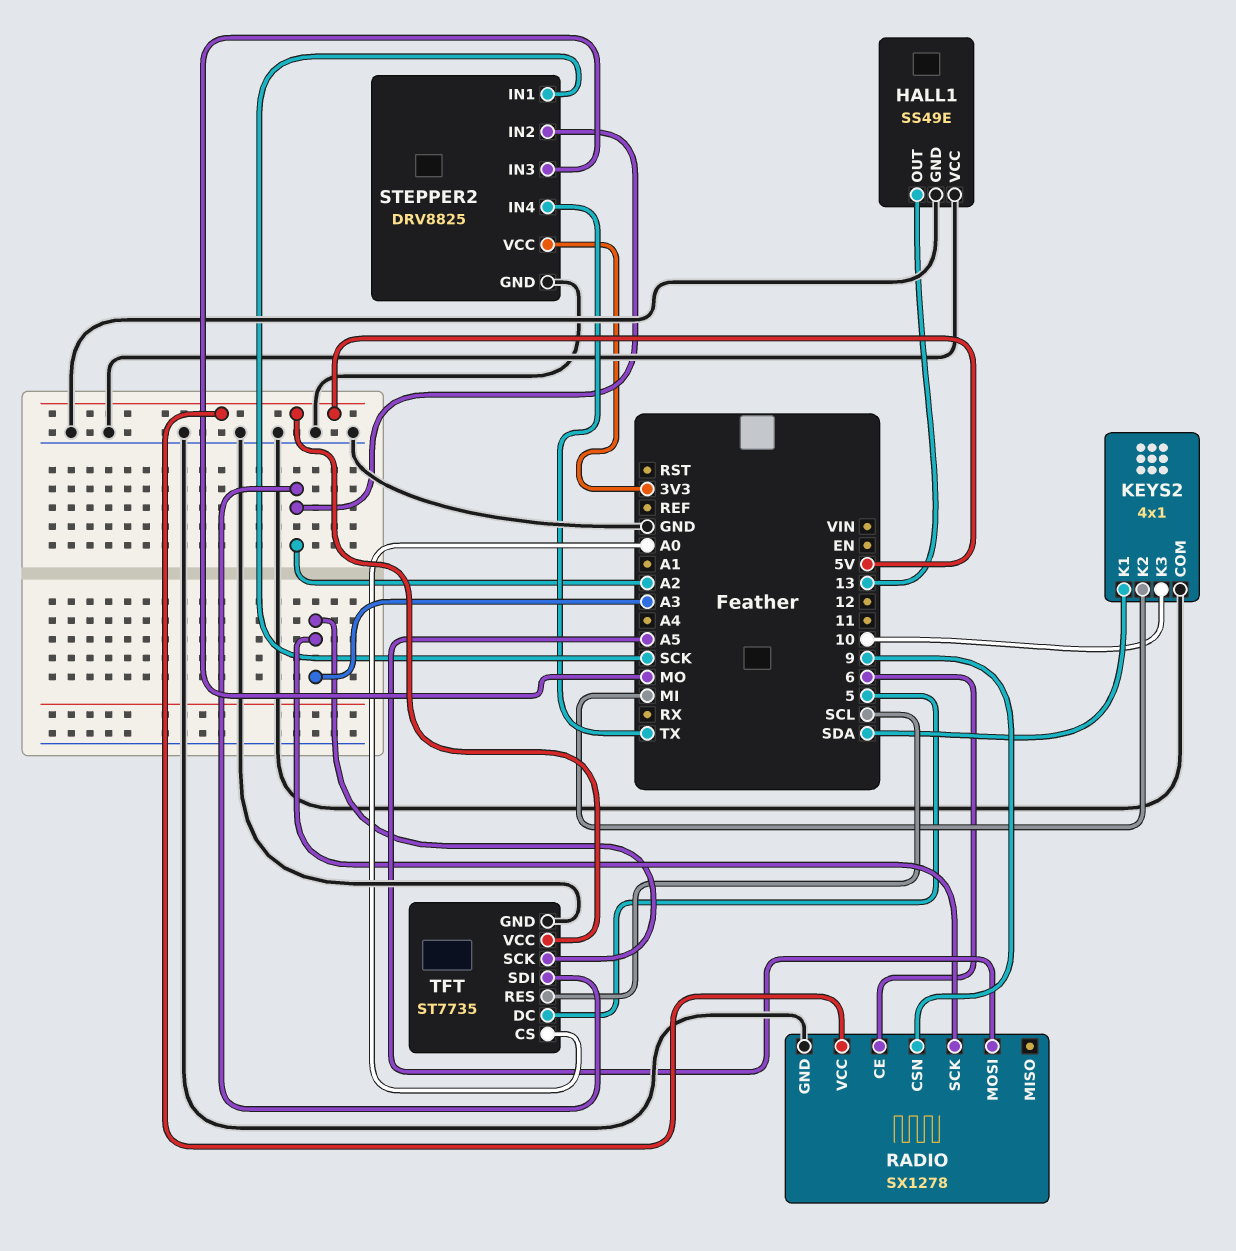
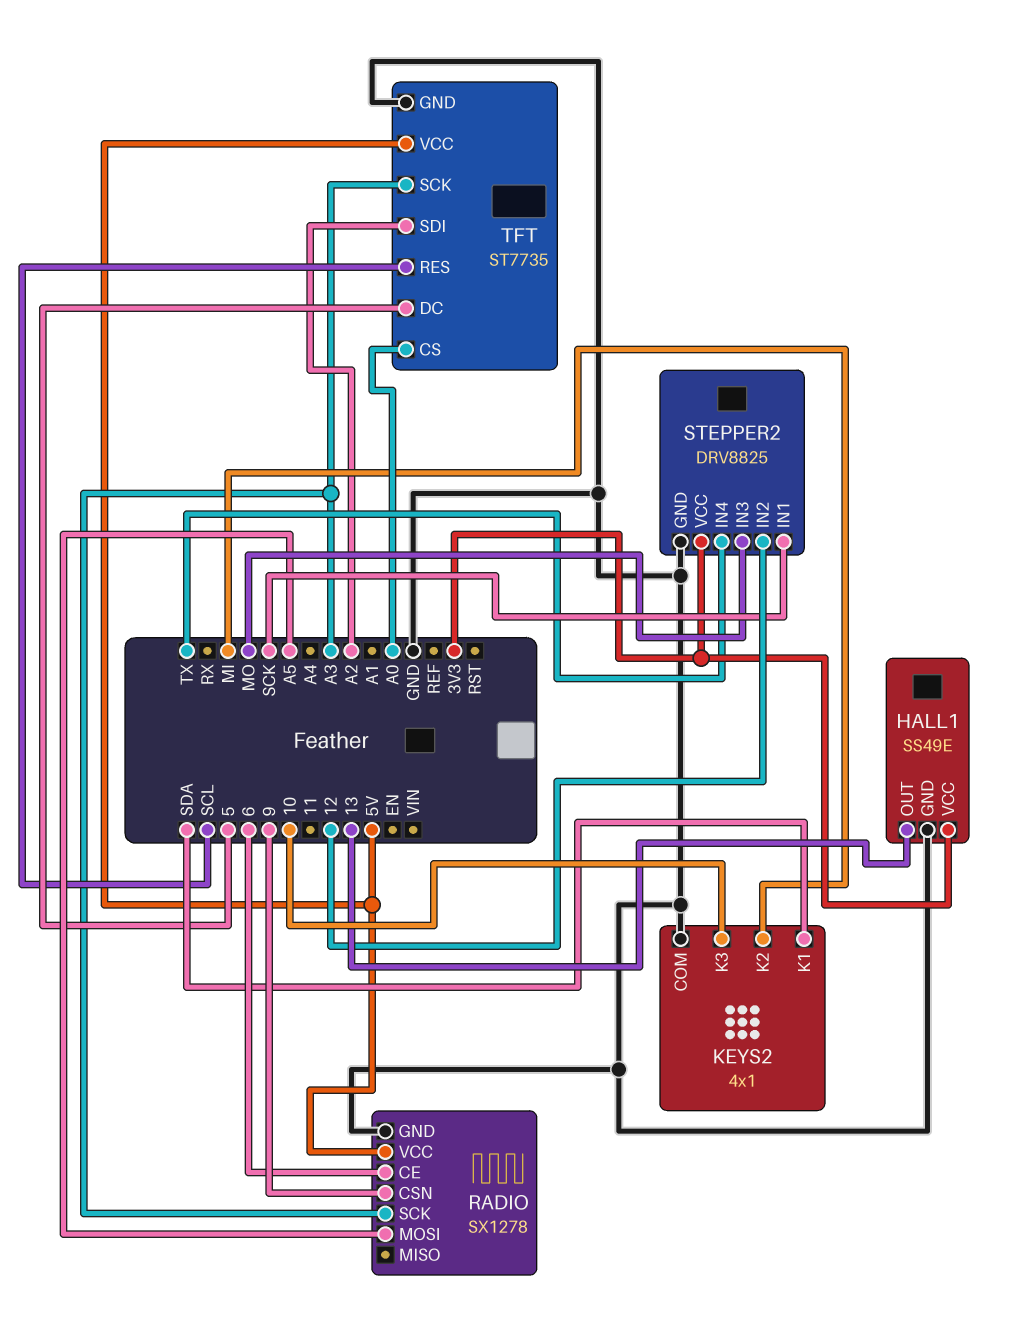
HALL1 pin VCC: GND -> 3V3
STEPPER2 pin IN2: A2 -> 12

